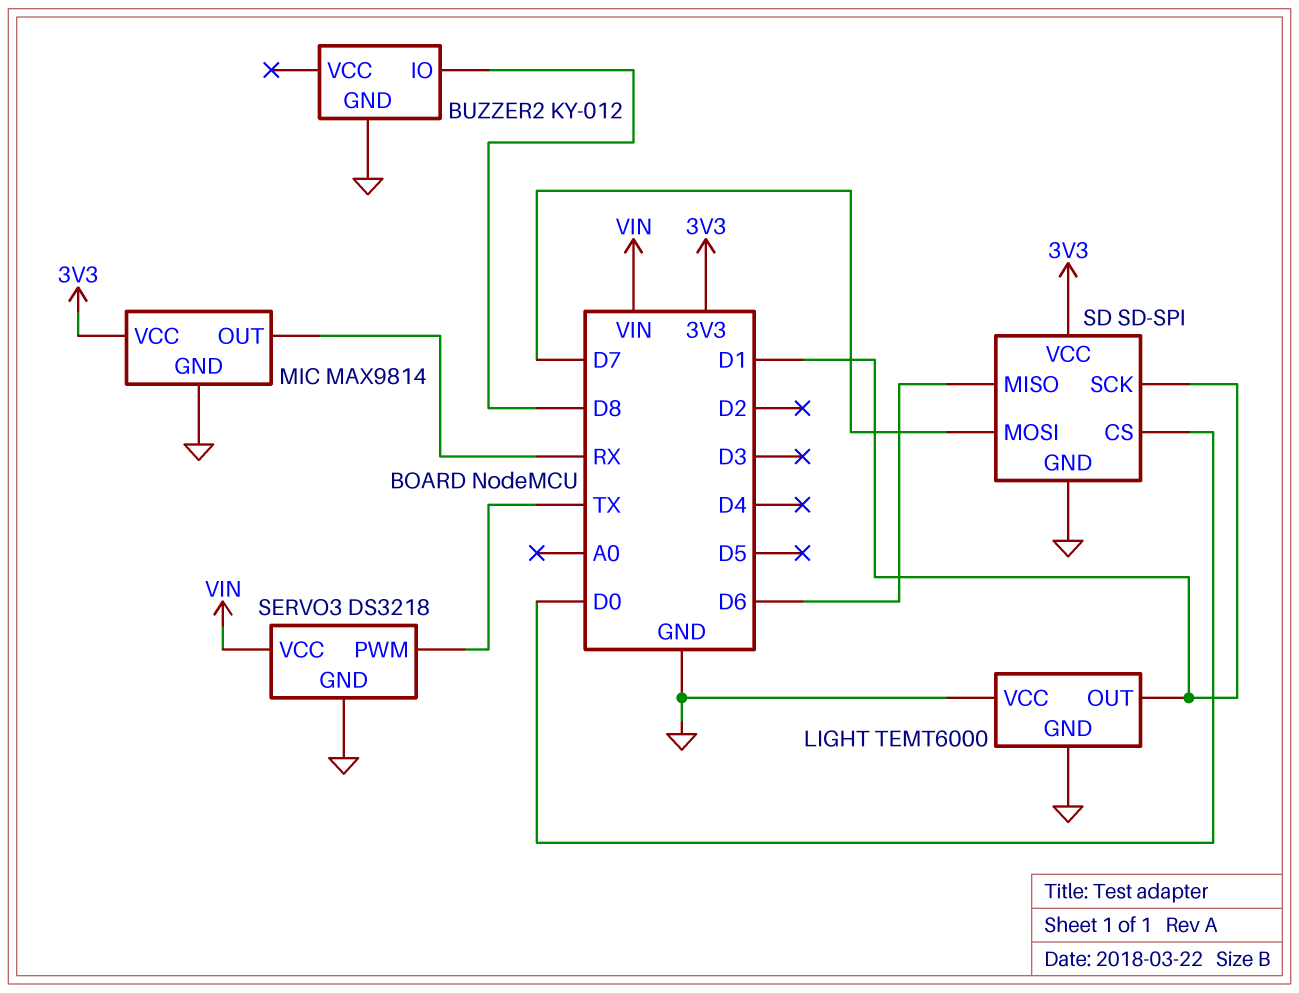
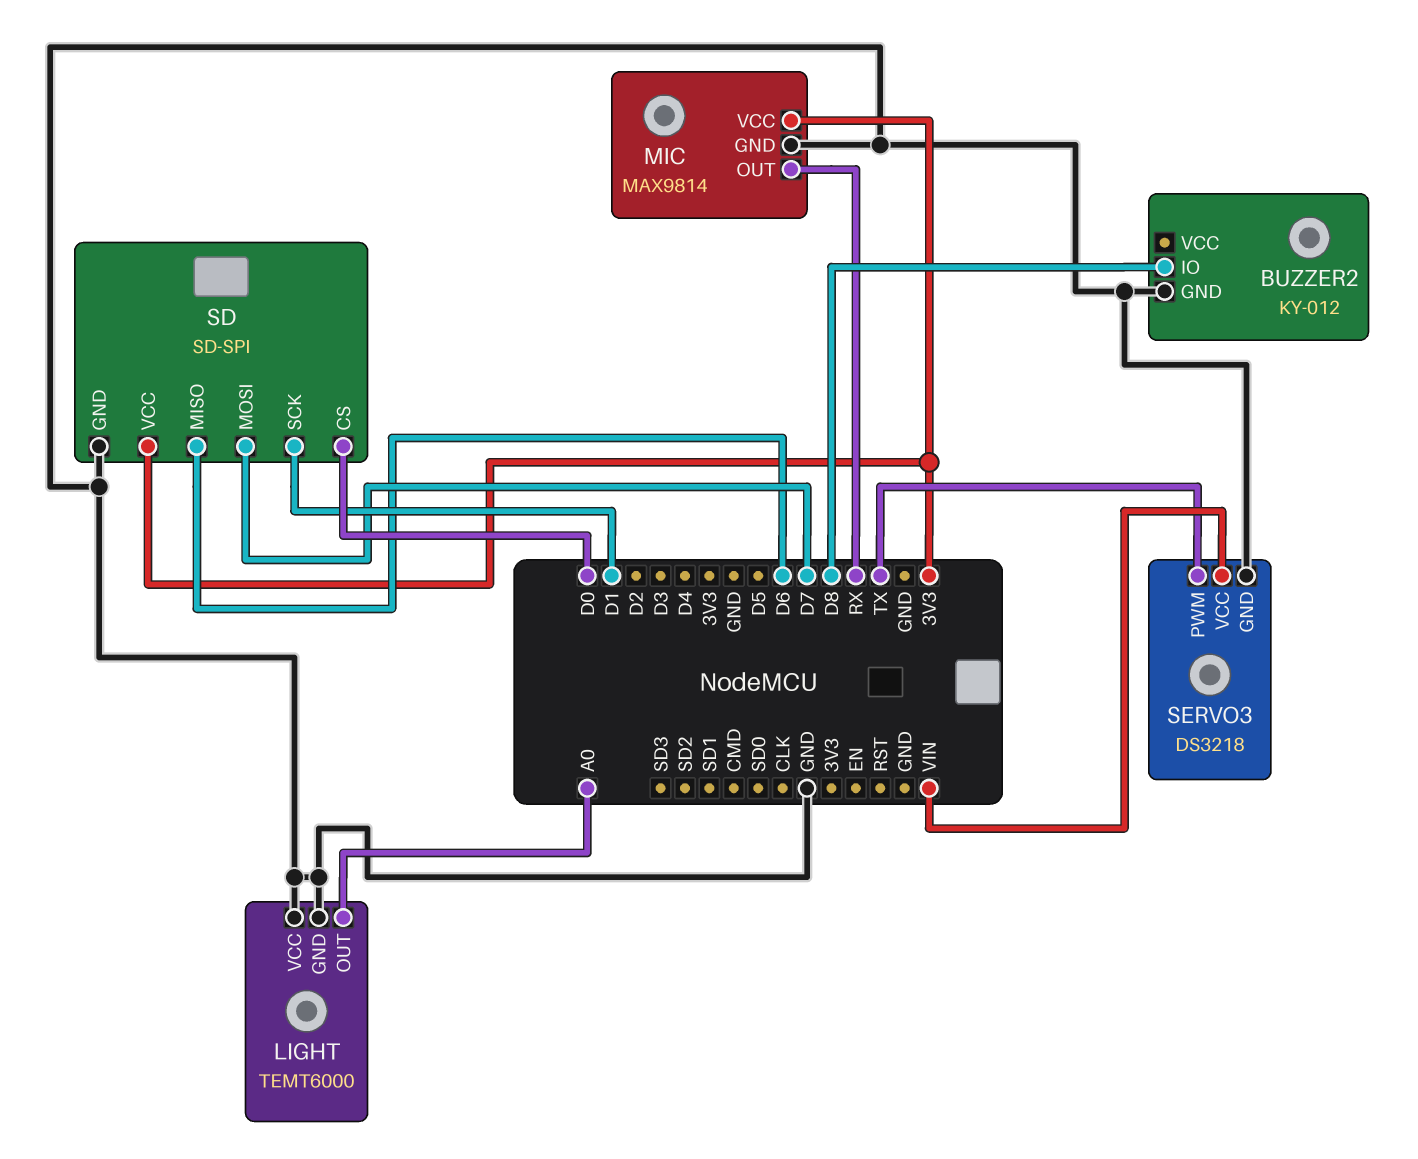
LIGHT pin OUT: D1 -> A0

